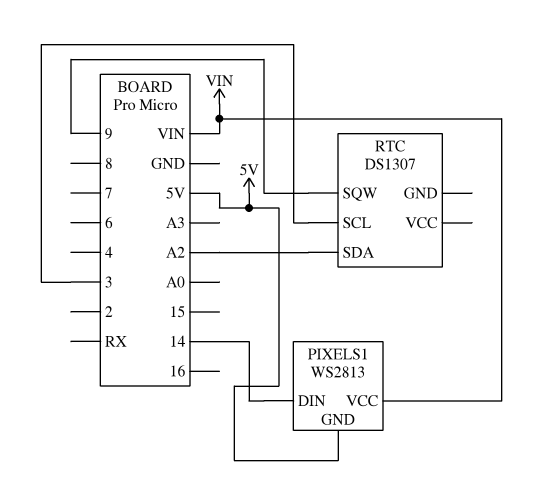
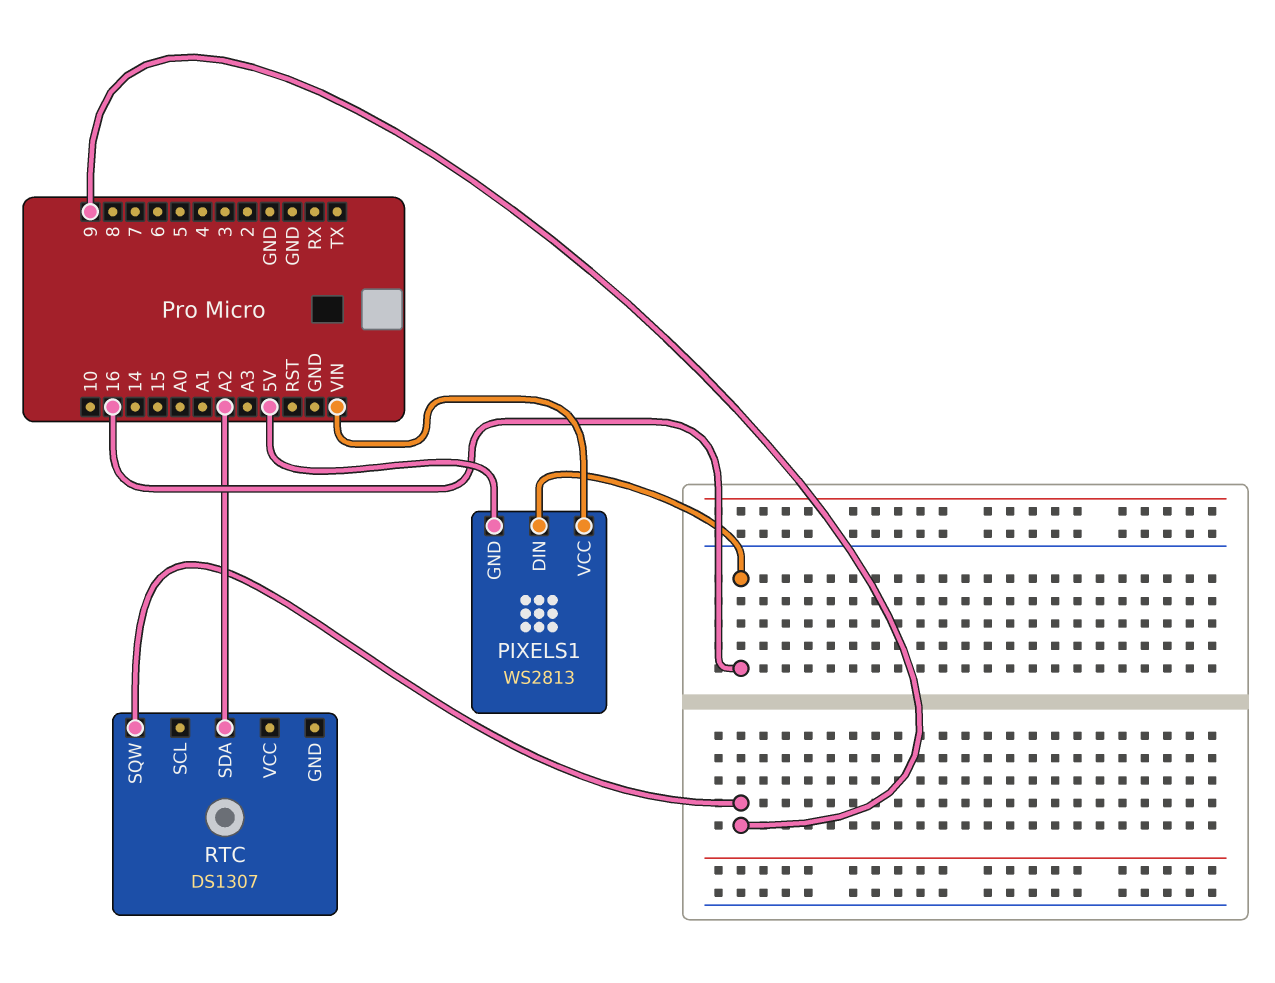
PIXELS1 pin DIN: 14 -> 16
RTC pin SCL: 3 -> none

